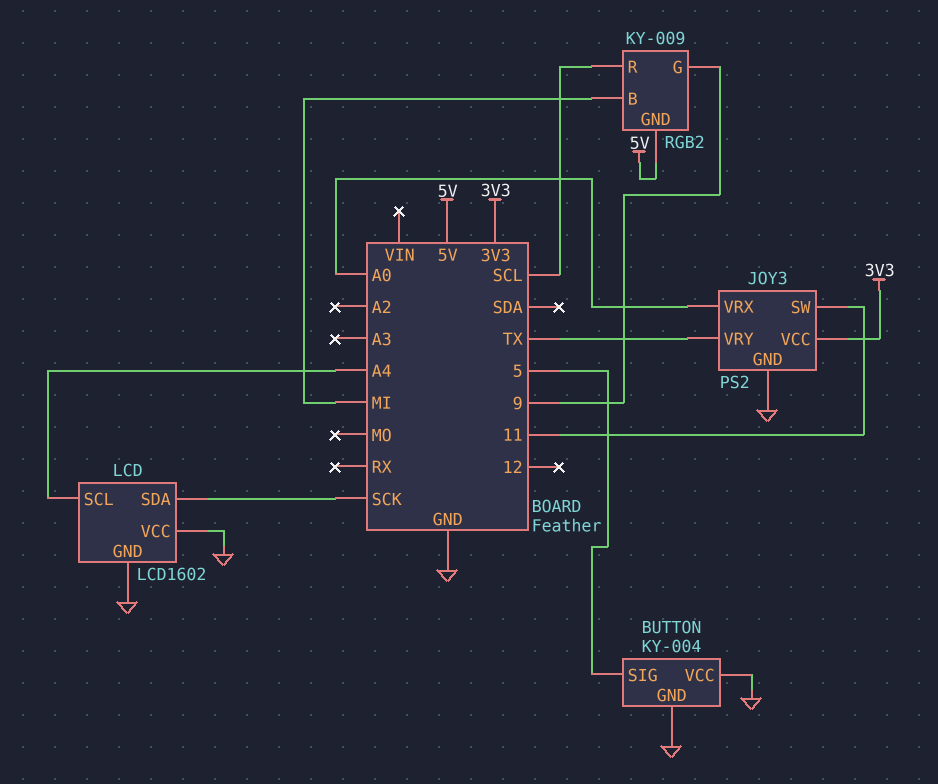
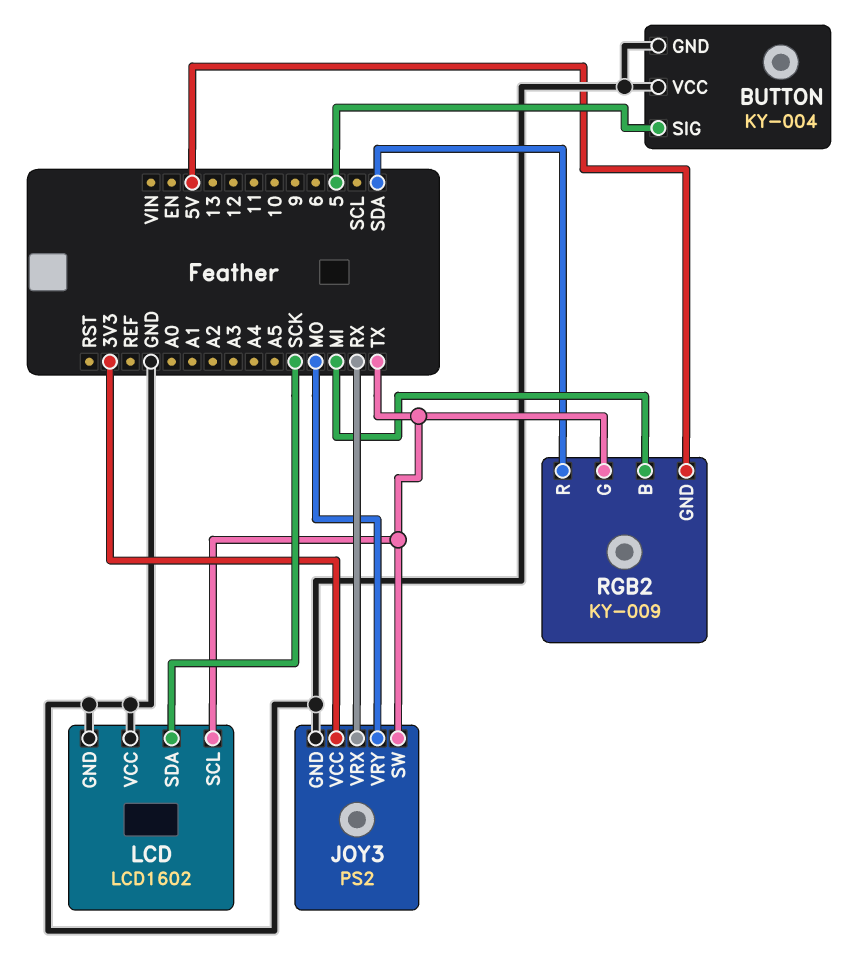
JOY3 pin SW: 11 -> TX
JOY3 pin VRX: A0 -> RX
JOY3 pin VRY: TX -> MO
LCD pin SCL: A4 -> TX
RGB2 pin G: 9 -> TX
RGB2 pin R: SCL -> SDA

